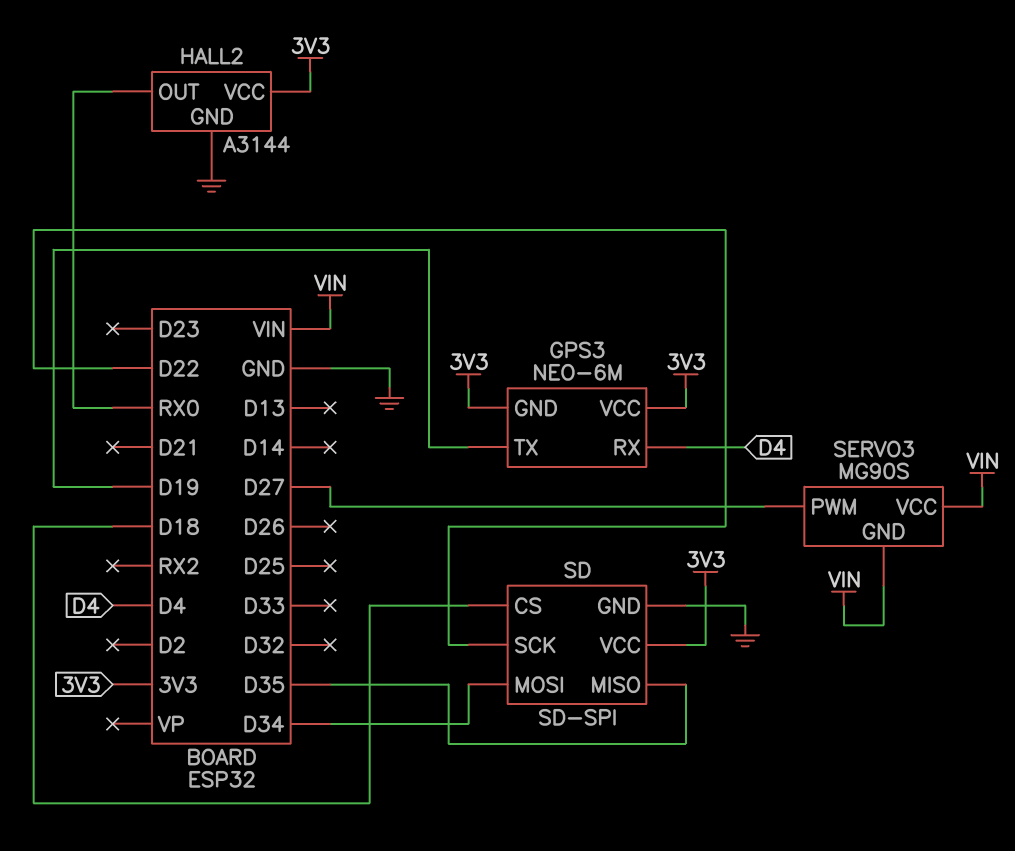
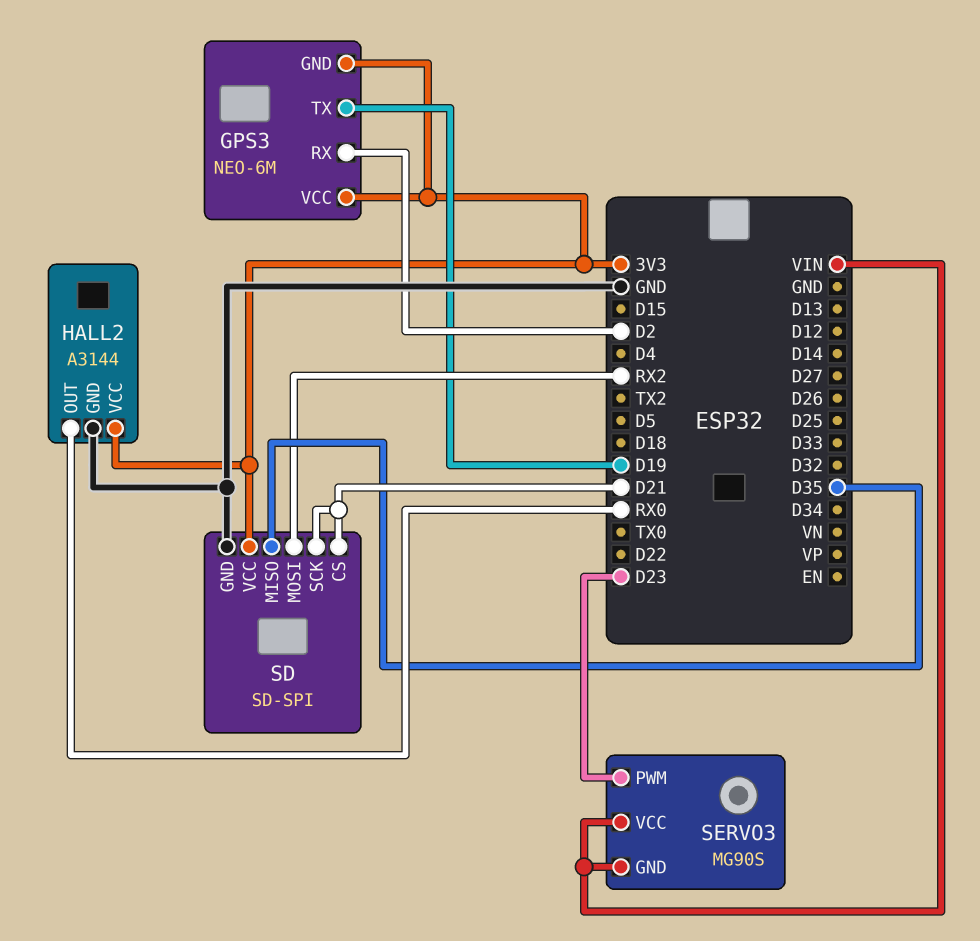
GPS3 pin RX: D4 -> D2
SD pin CS: D18 -> D21
SD pin MOSI: D34 -> RX2
SD pin SCK: D22 -> D21
SERVO3 pin PWM: D27 -> D23

